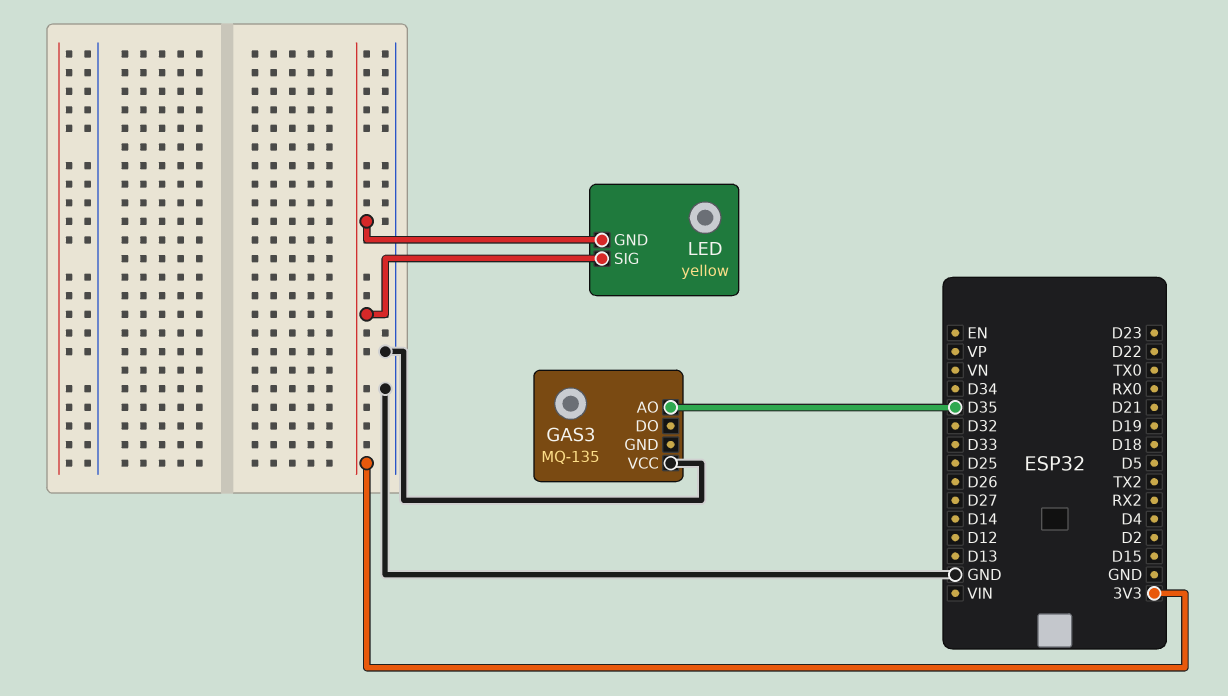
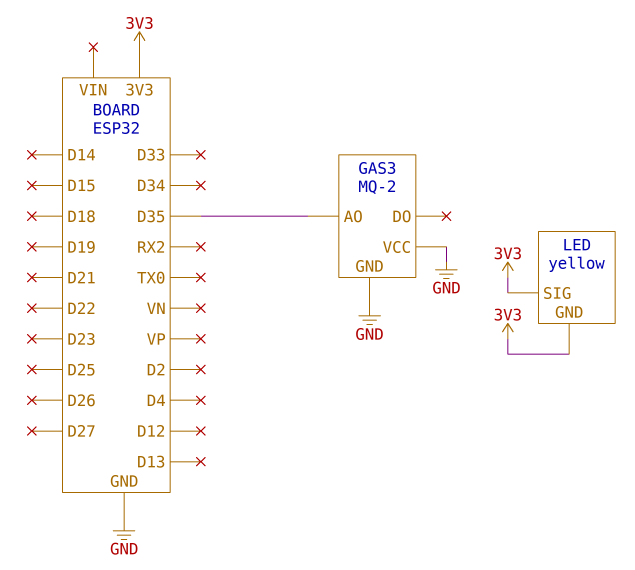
GAS3: MQ-135 -> MQ-2
GAS3 pin GND: none -> GND

